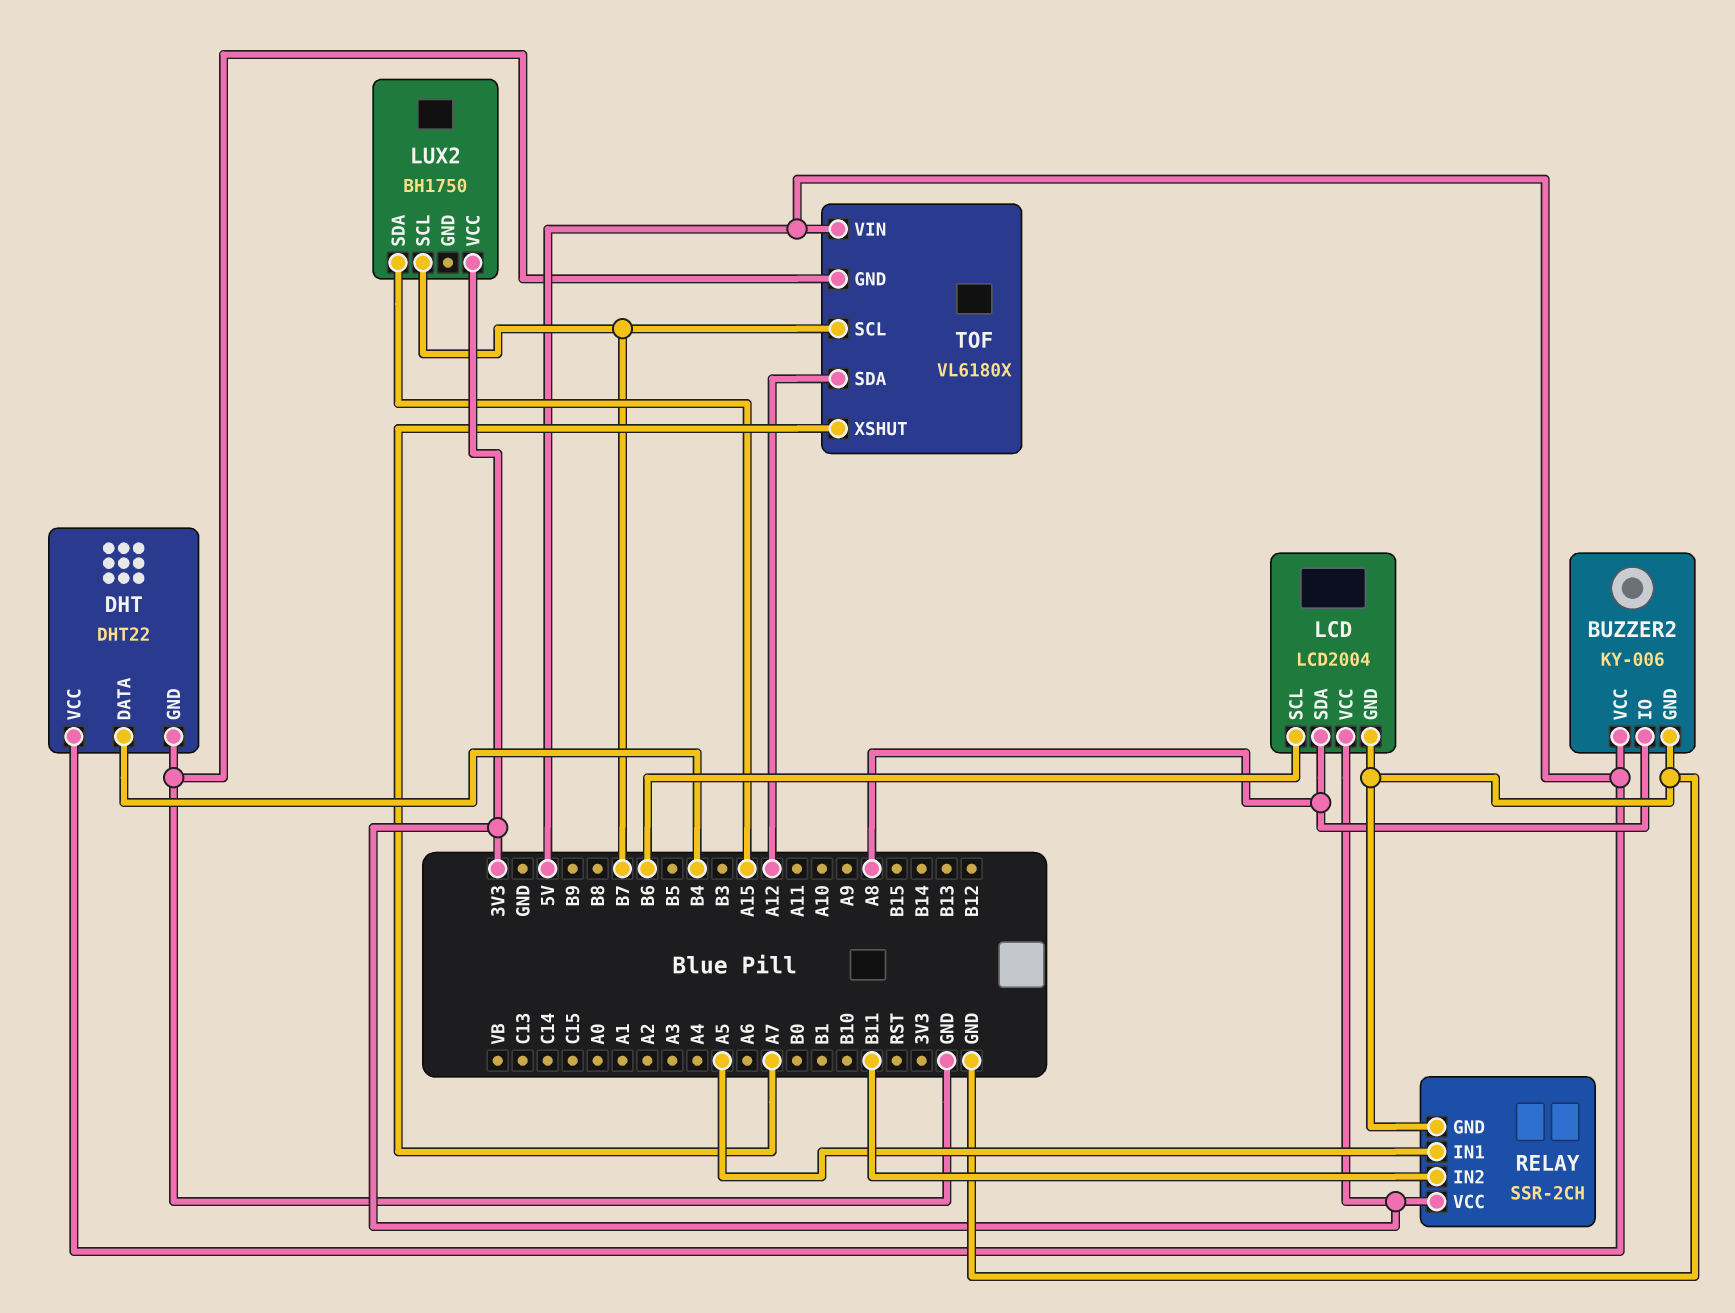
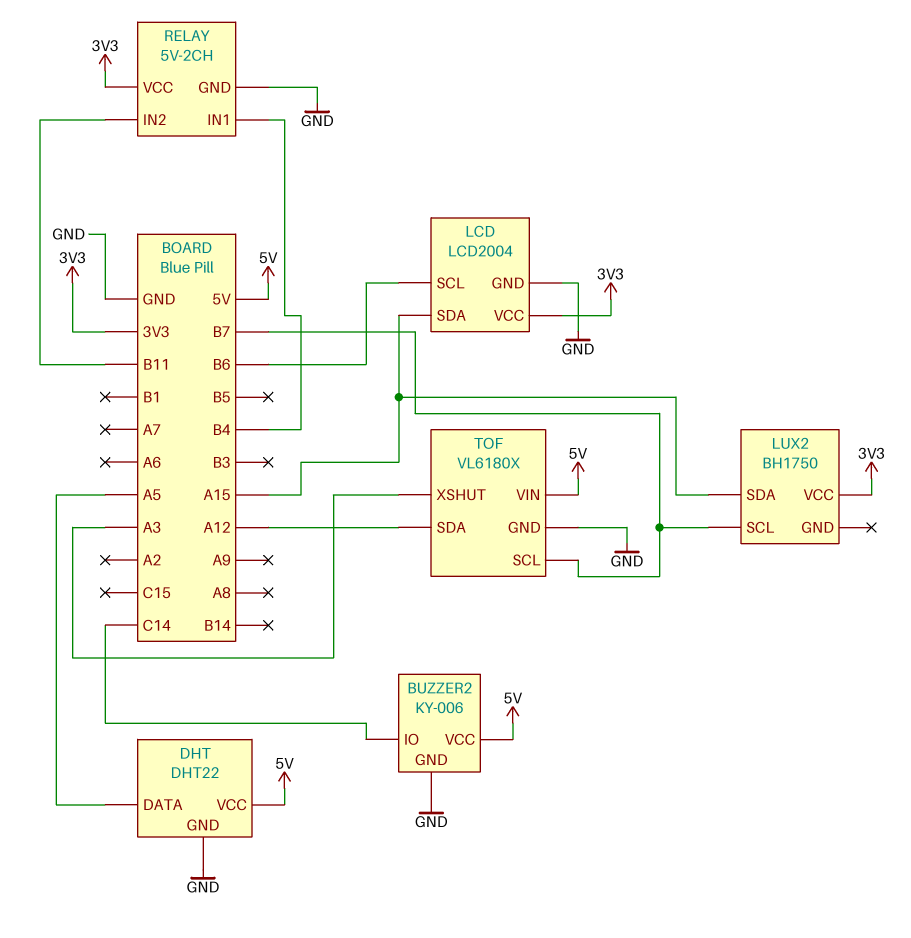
BUZZER2 pin IO: A8 -> C14
DHT pin DATA: B4 -> A5
LCD pin SDA: A8 -> A15
RELAY: SSR-2CH -> 5V-2CH
RELAY pin IN1: A5 -> B4
TOF pin XSHUT: A7 -> A3

